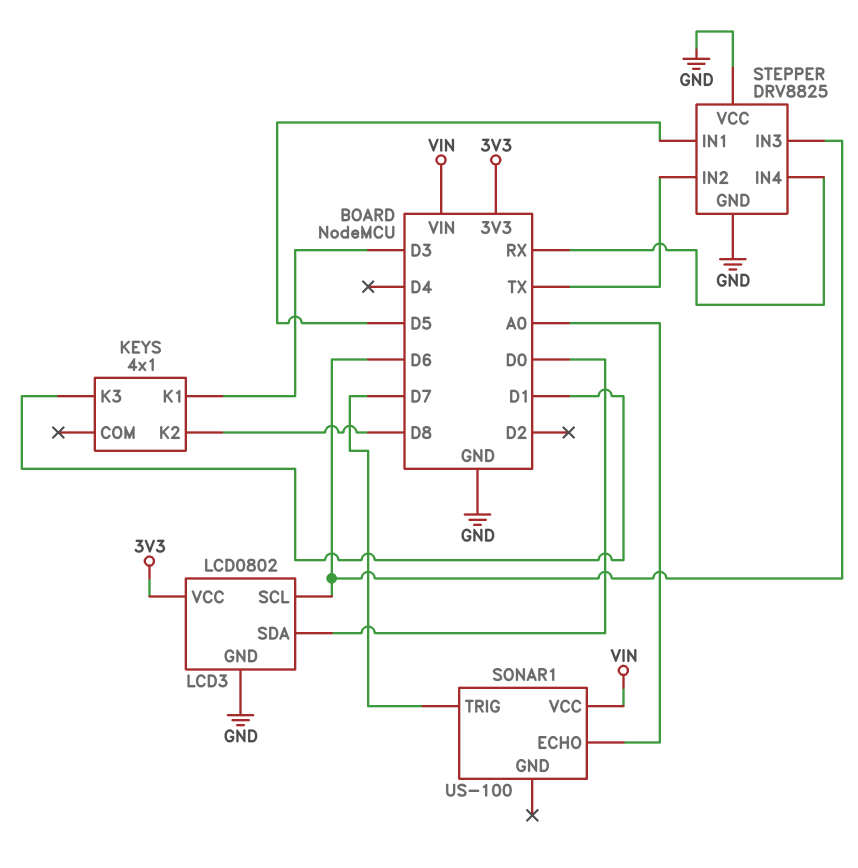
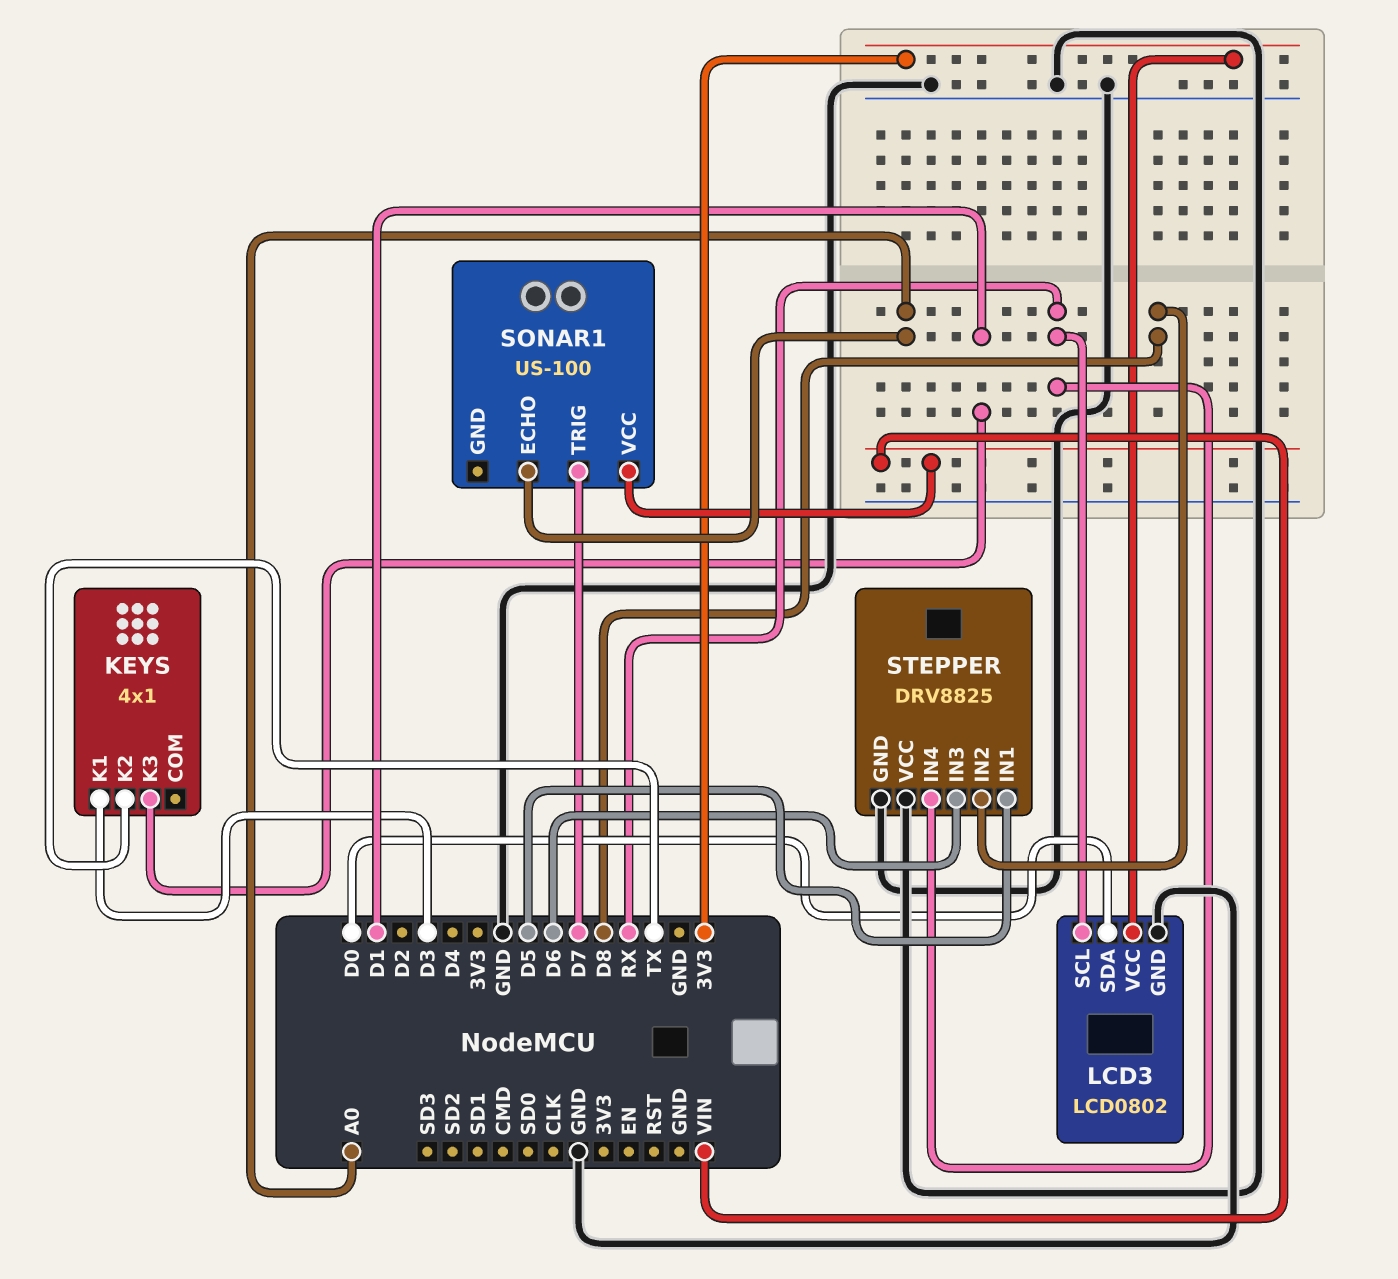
KEYS pin K2: D8 -> TX
LCD3 pin SCL: D6 -> RX
STEPPER pin IN2: TX -> D8

